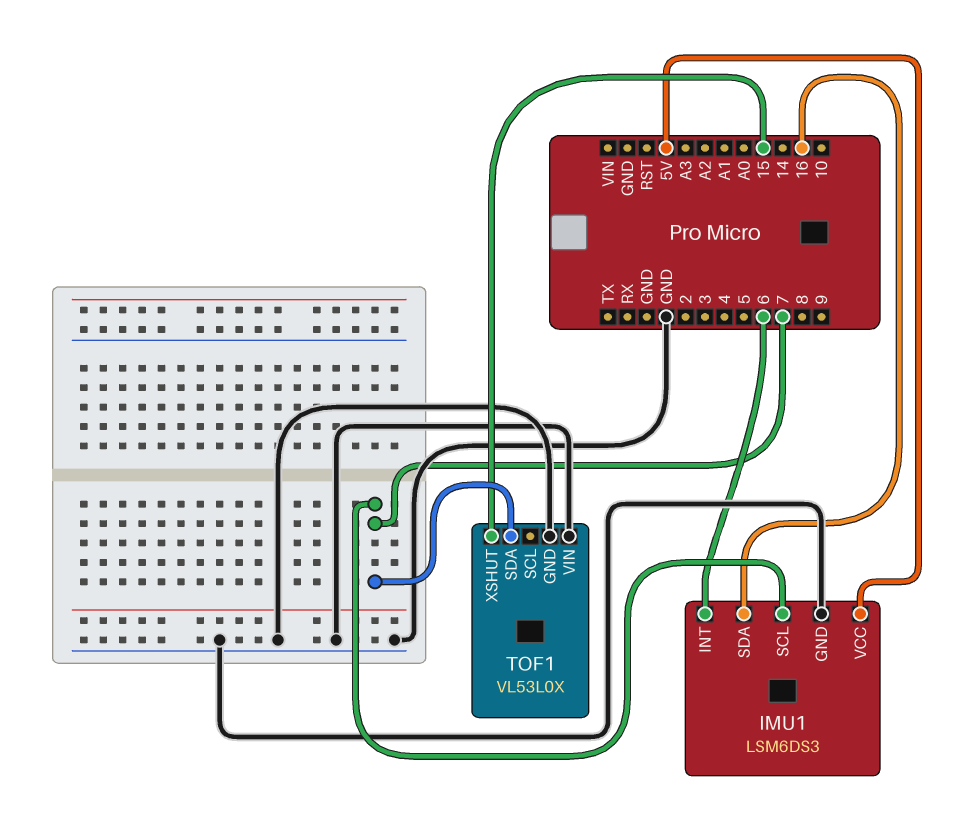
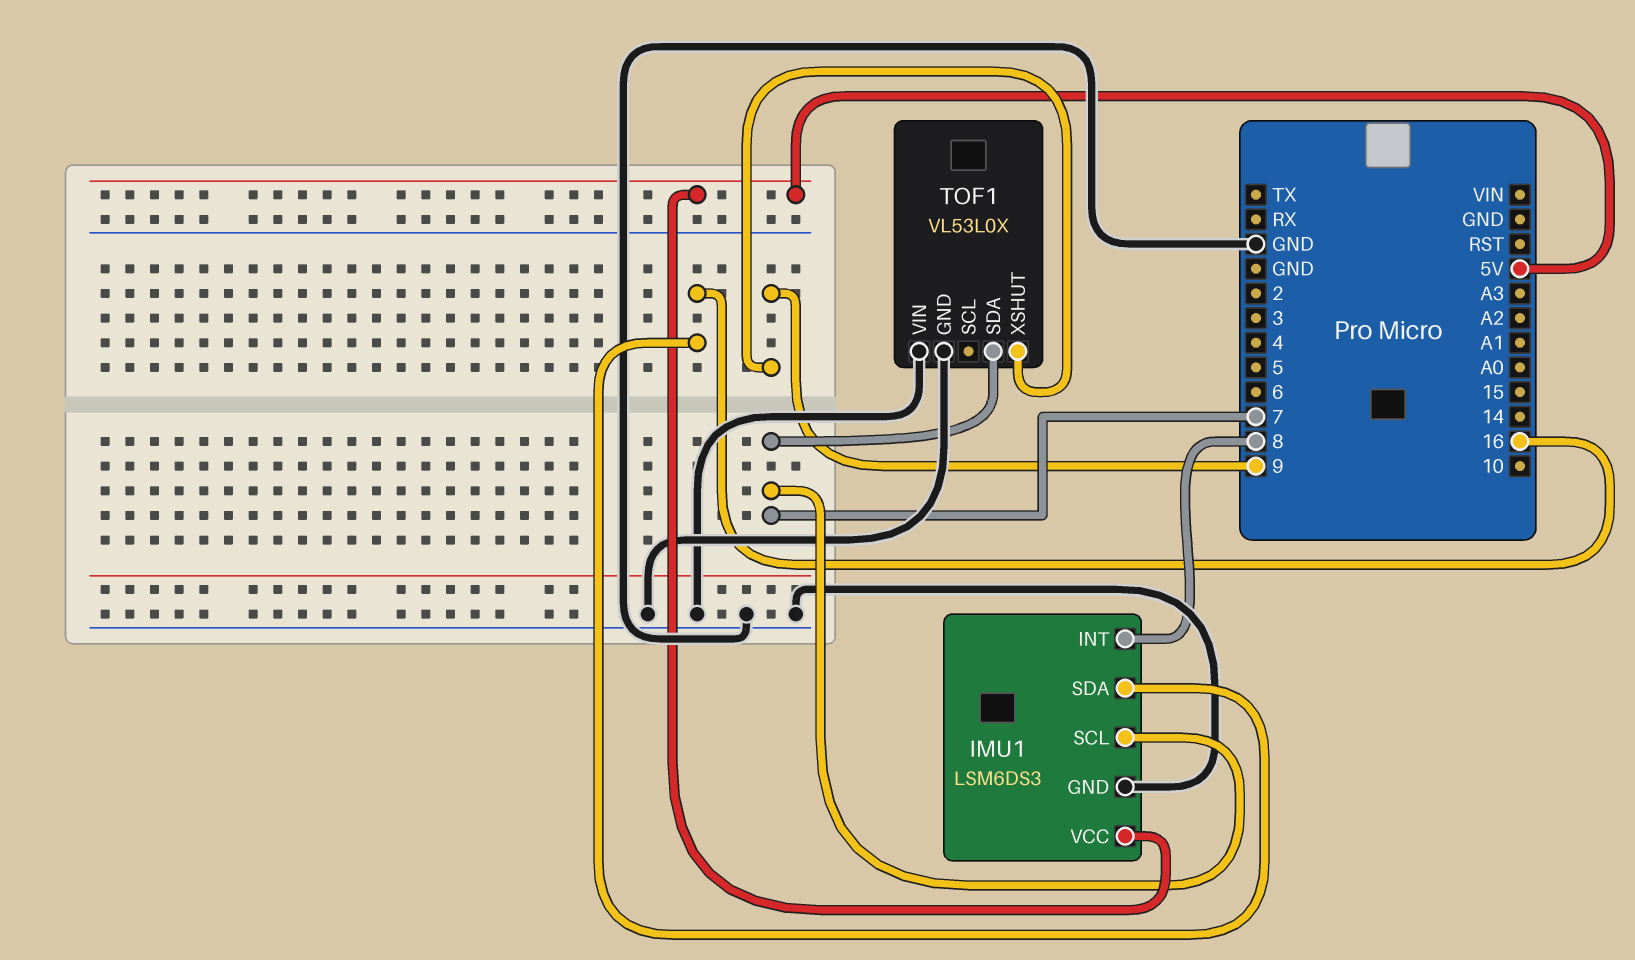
IMU1 pin INT: 6 -> 8
TOF1 pin XSHUT: 15 -> 9

